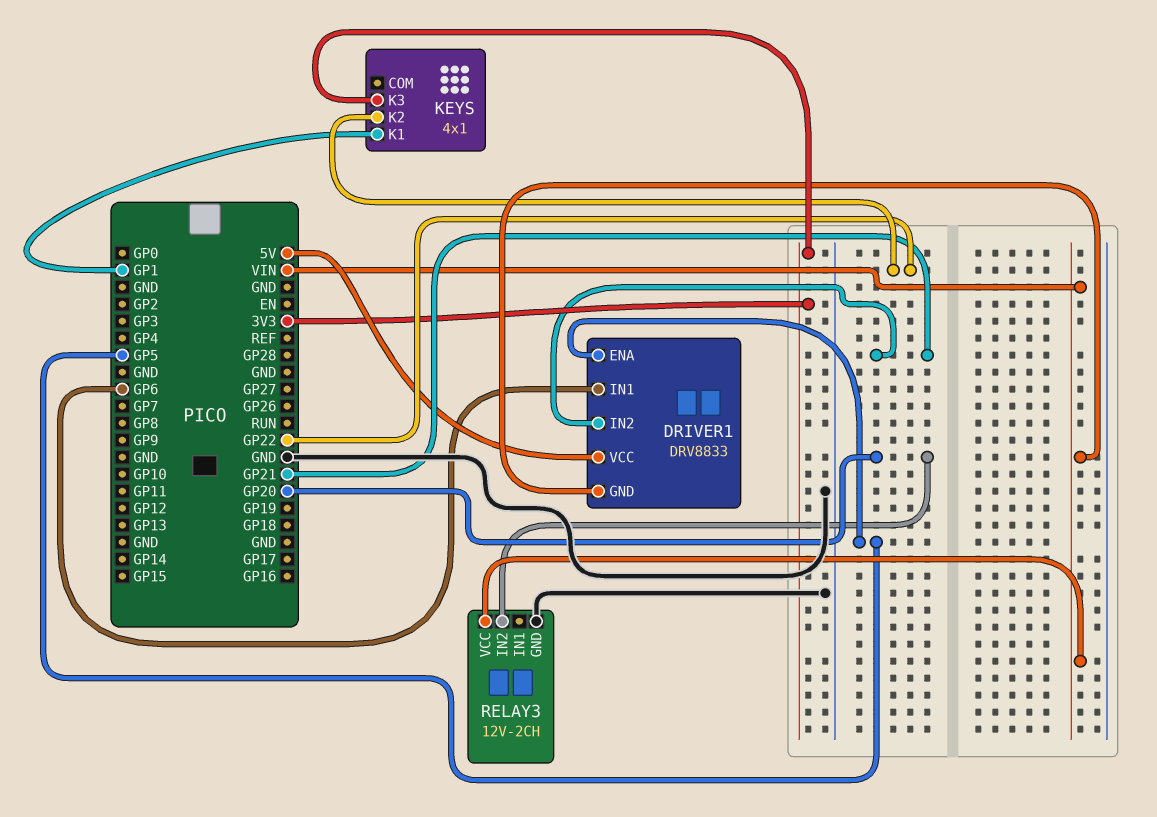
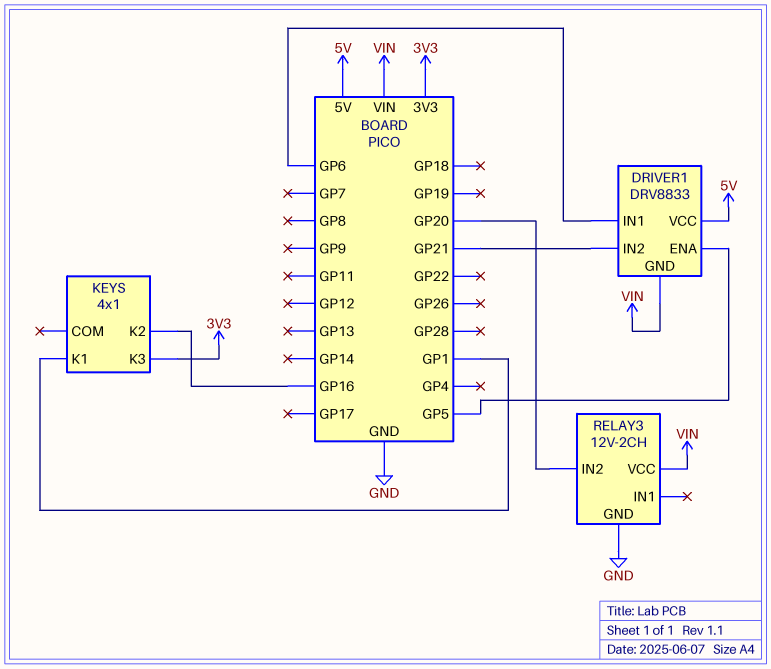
KEYS pin K2: GP22 -> GP16

